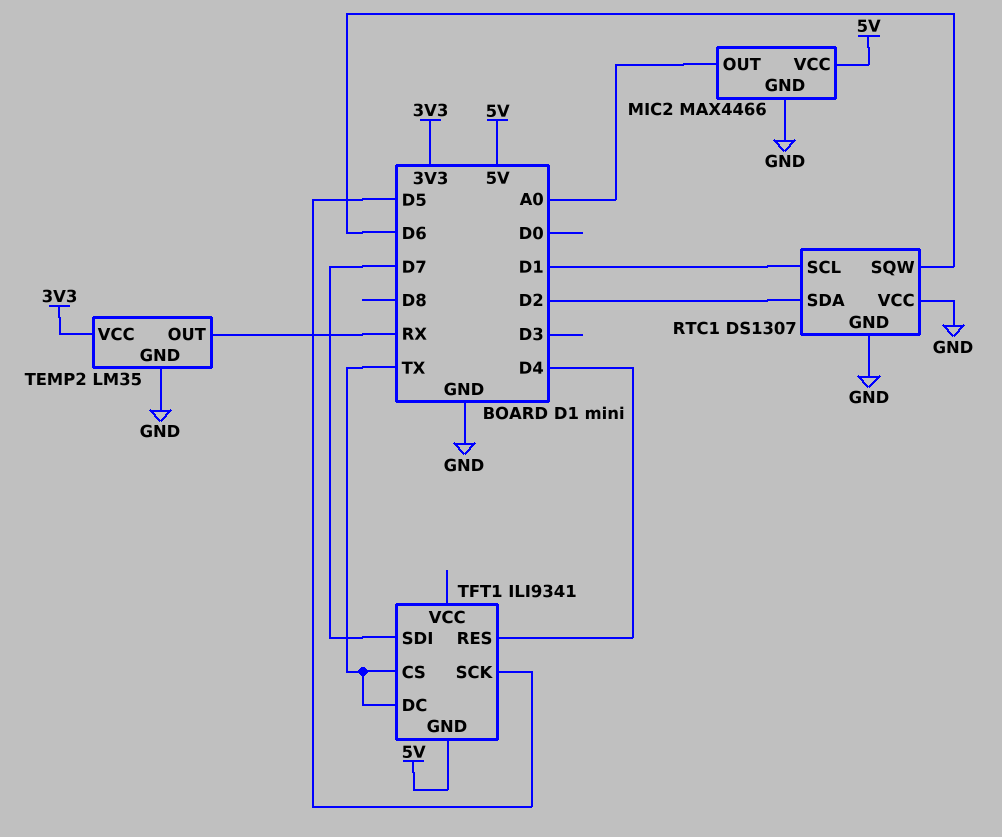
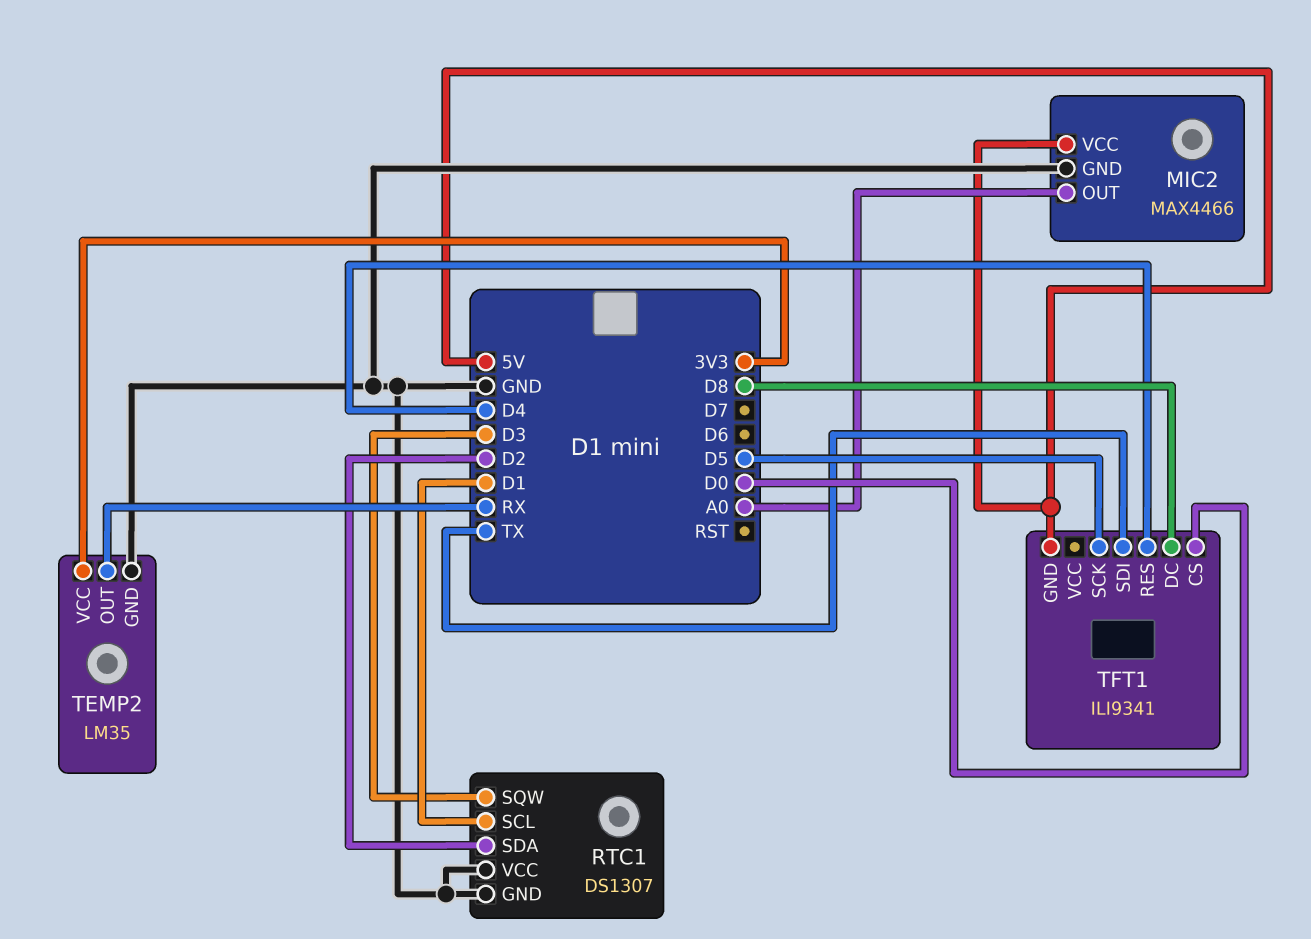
RTC1 pin SQW: D6 -> D3
TFT1 pin CS: TX -> D0
TFT1 pin DC: TX -> D8
TFT1 pin SDI: D7 -> TX

